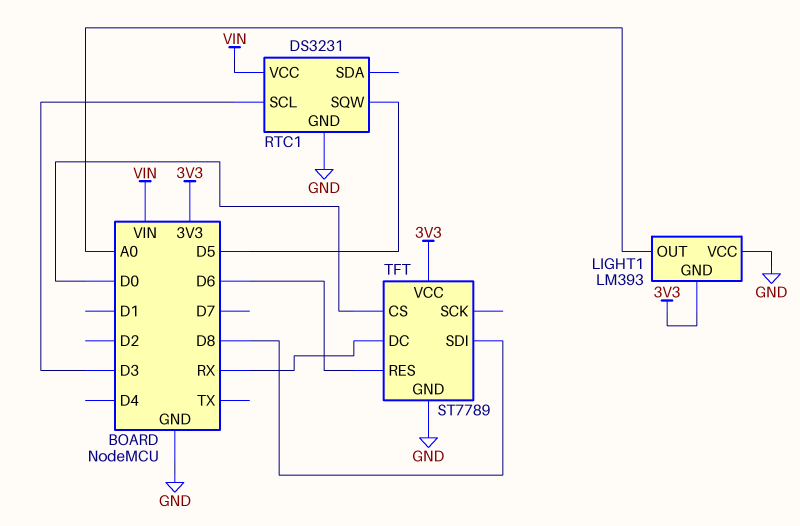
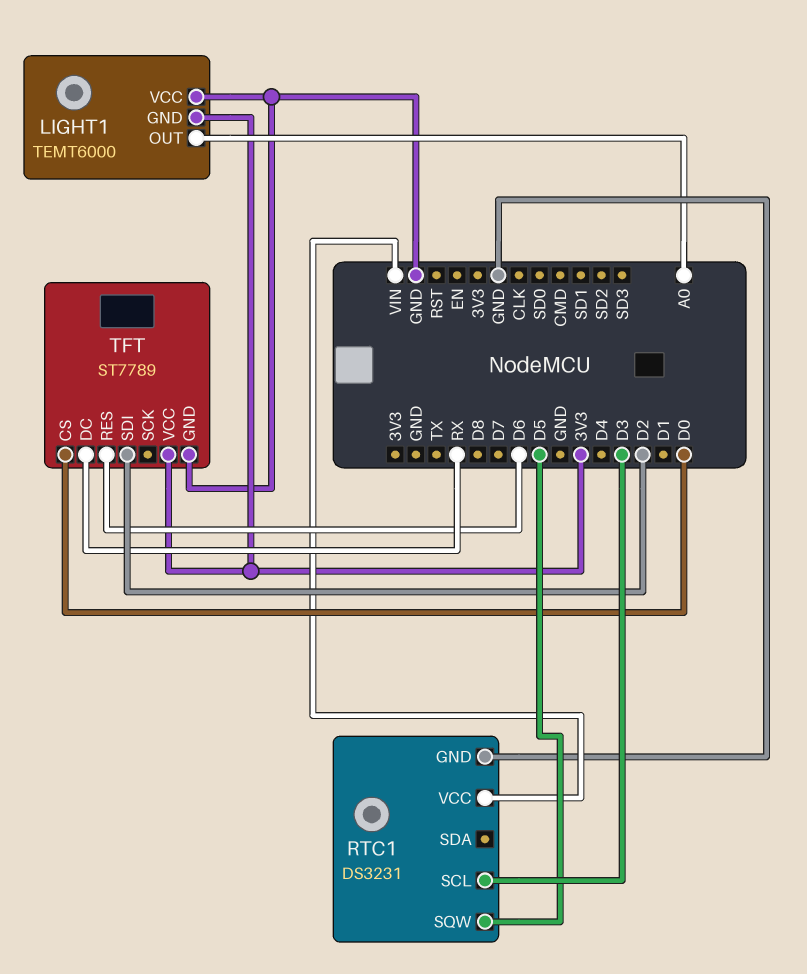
LIGHT1: LM393 -> TEMT6000
TFT pin SDI: D8 -> D2

